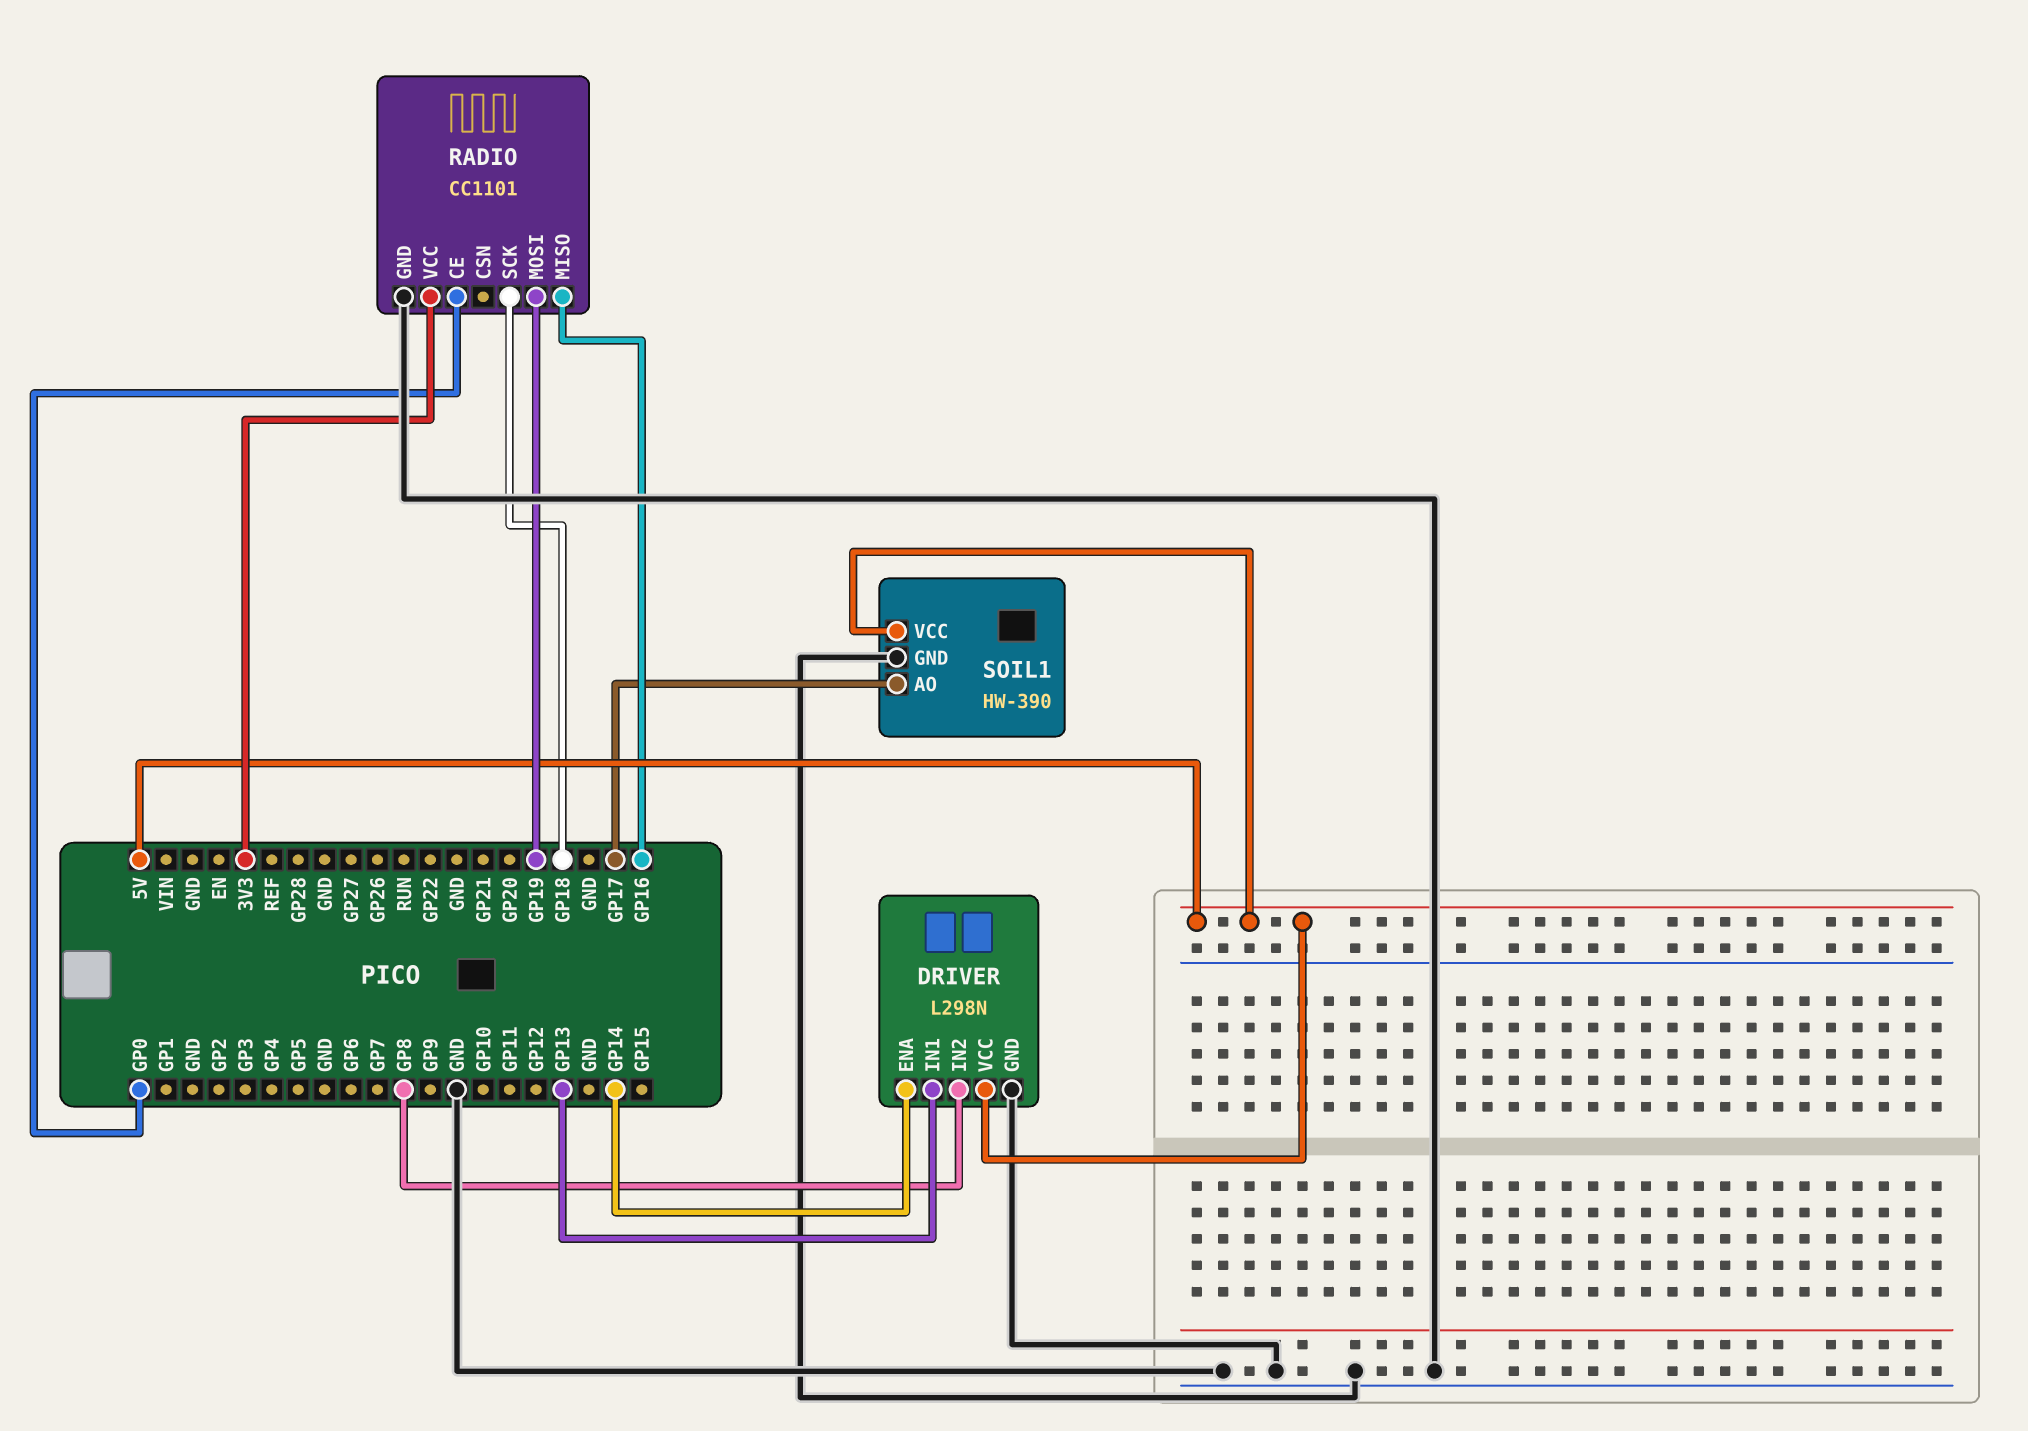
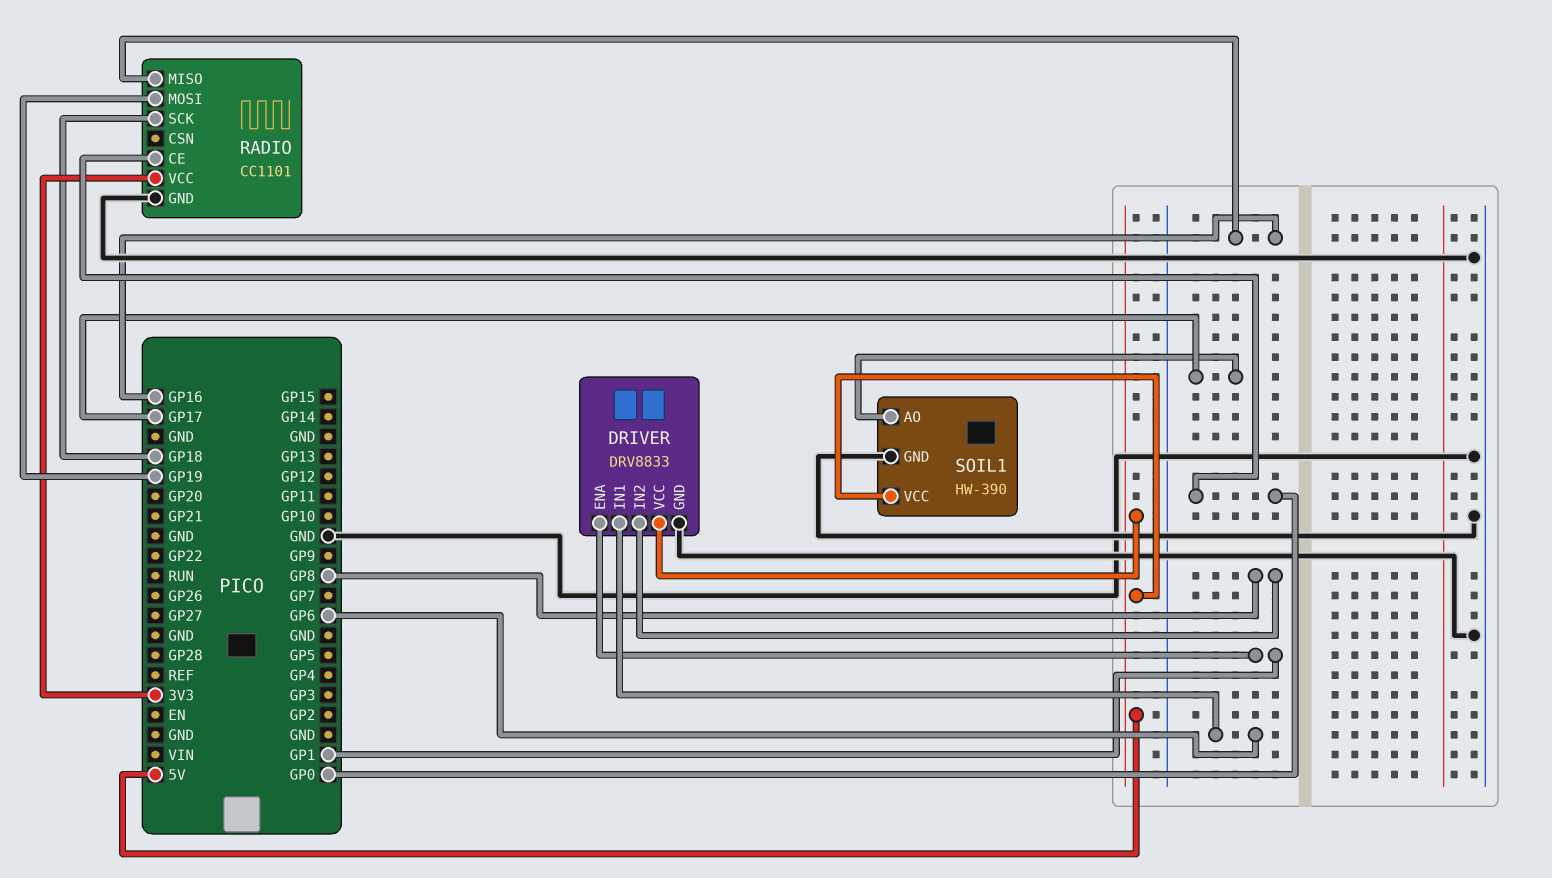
DRIVER: L298N -> DRV8833
DRIVER pin ENA: GP14 -> GP1
DRIVER pin IN1: GP13 -> GP6

